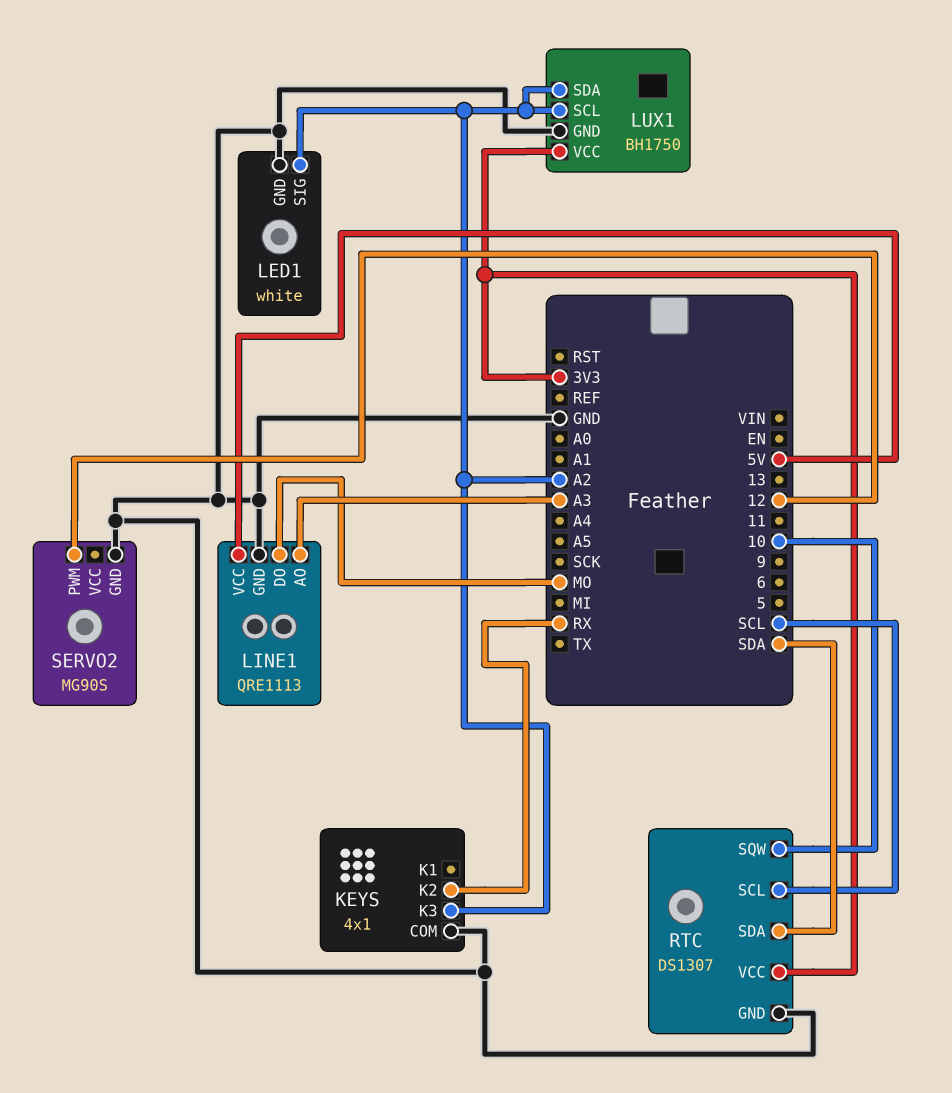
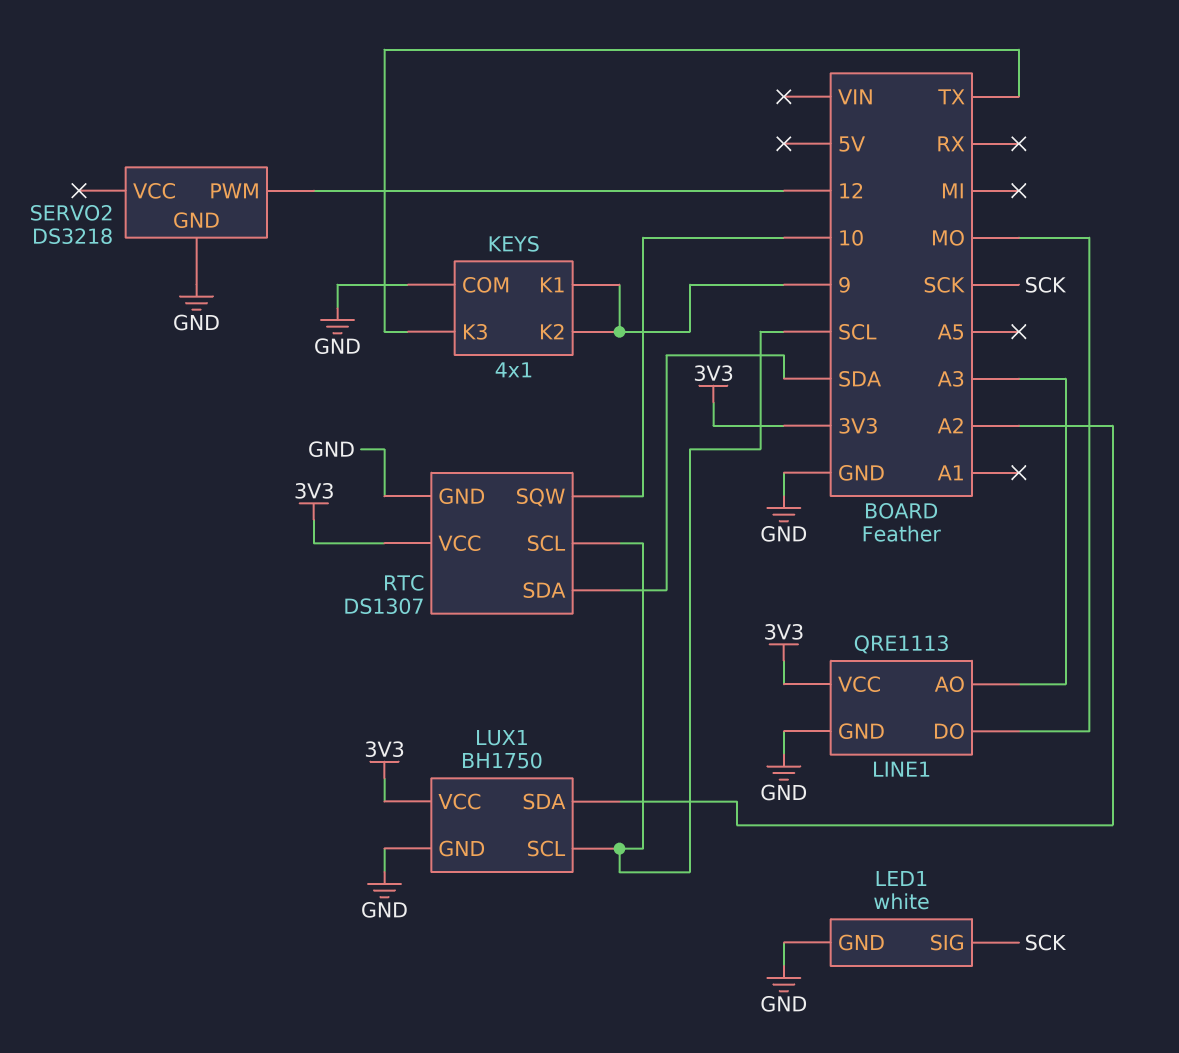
KEYS pin K1: none -> 9
KEYS pin K2: RX -> 9
KEYS pin K3: A2 -> TX
LED1 pin SIG: A2 -> SCK
LINE1 pin VCC: 5V -> 3V3
LUX1 pin SCL: A2 -> SCL
SERVO2: MG90S -> DS3218

